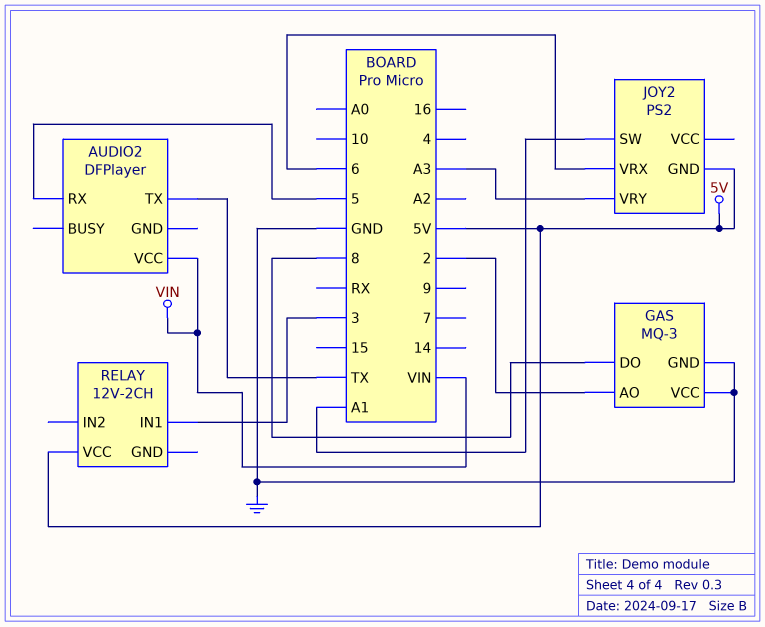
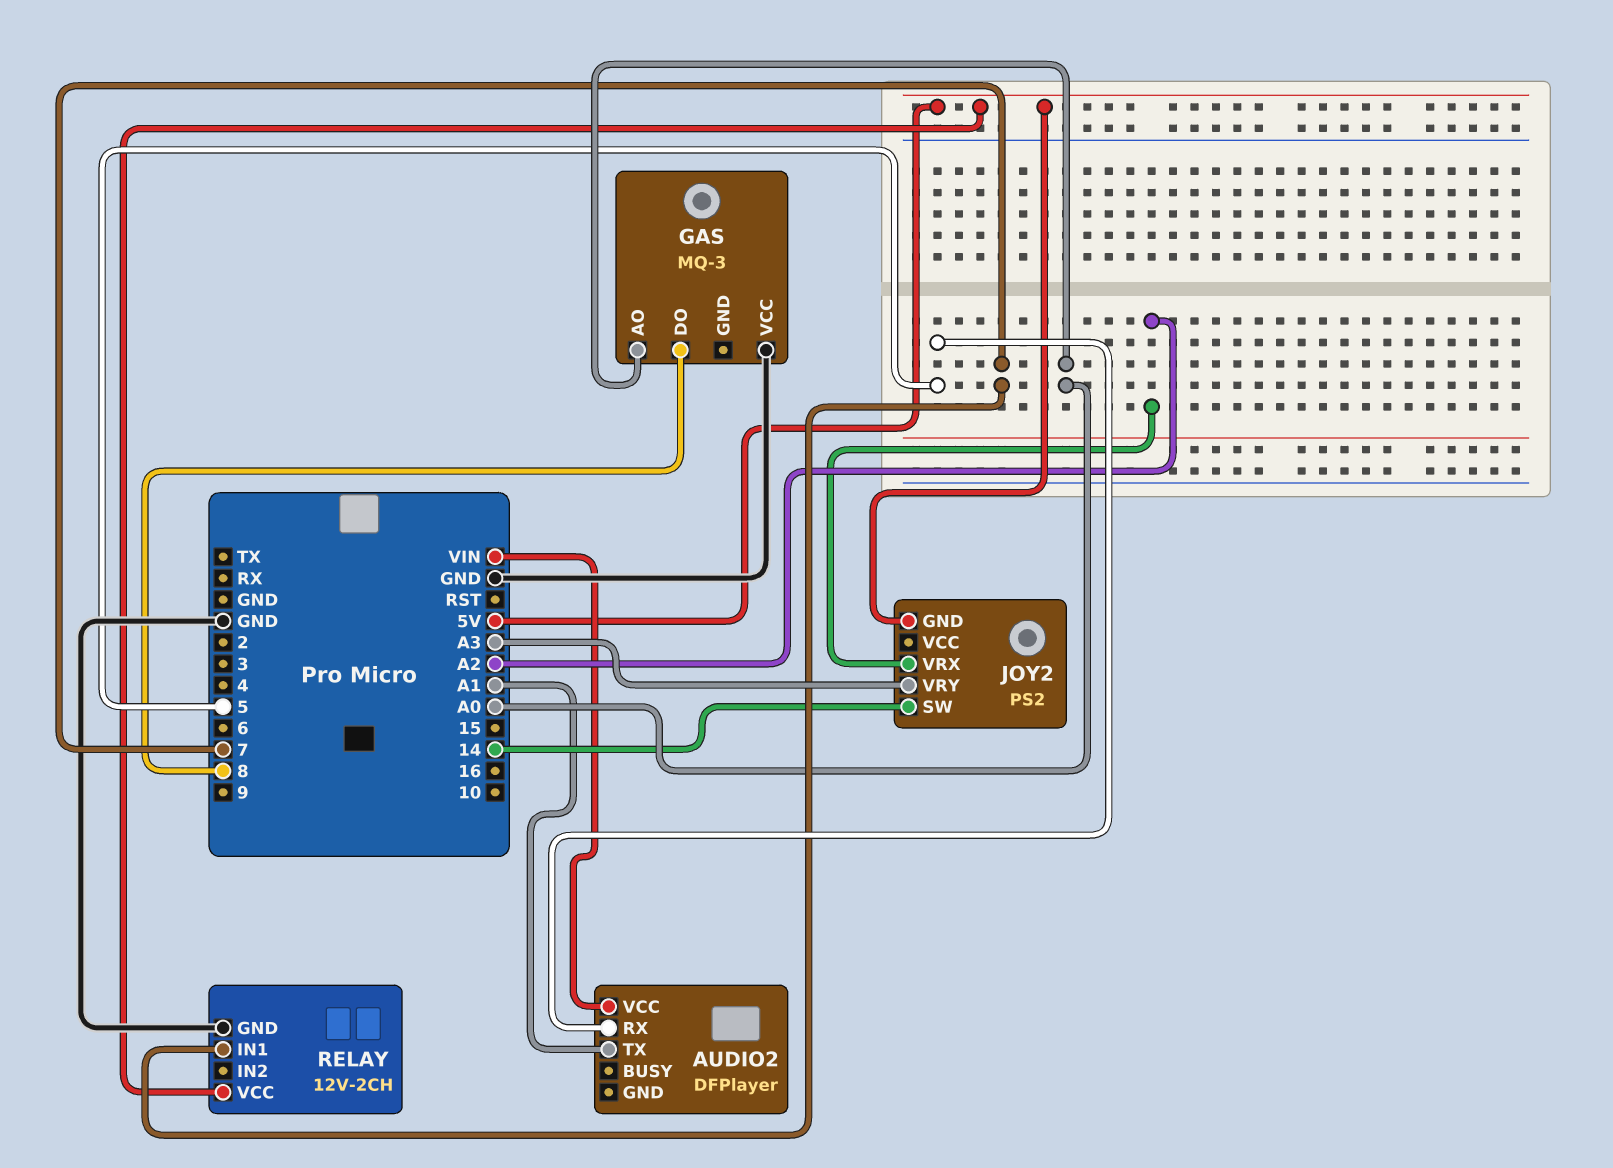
AUDIO2 pin TX: TX -> A1
GAS pin AO: 2 -> A0
GAS pin GND: GND -> none
JOY2 pin SW: A1 -> 14
JOY2 pin VRX: 6 -> A2
RELAY pin GND: none -> GND
RELAY pin IN1: 3 -> 7

